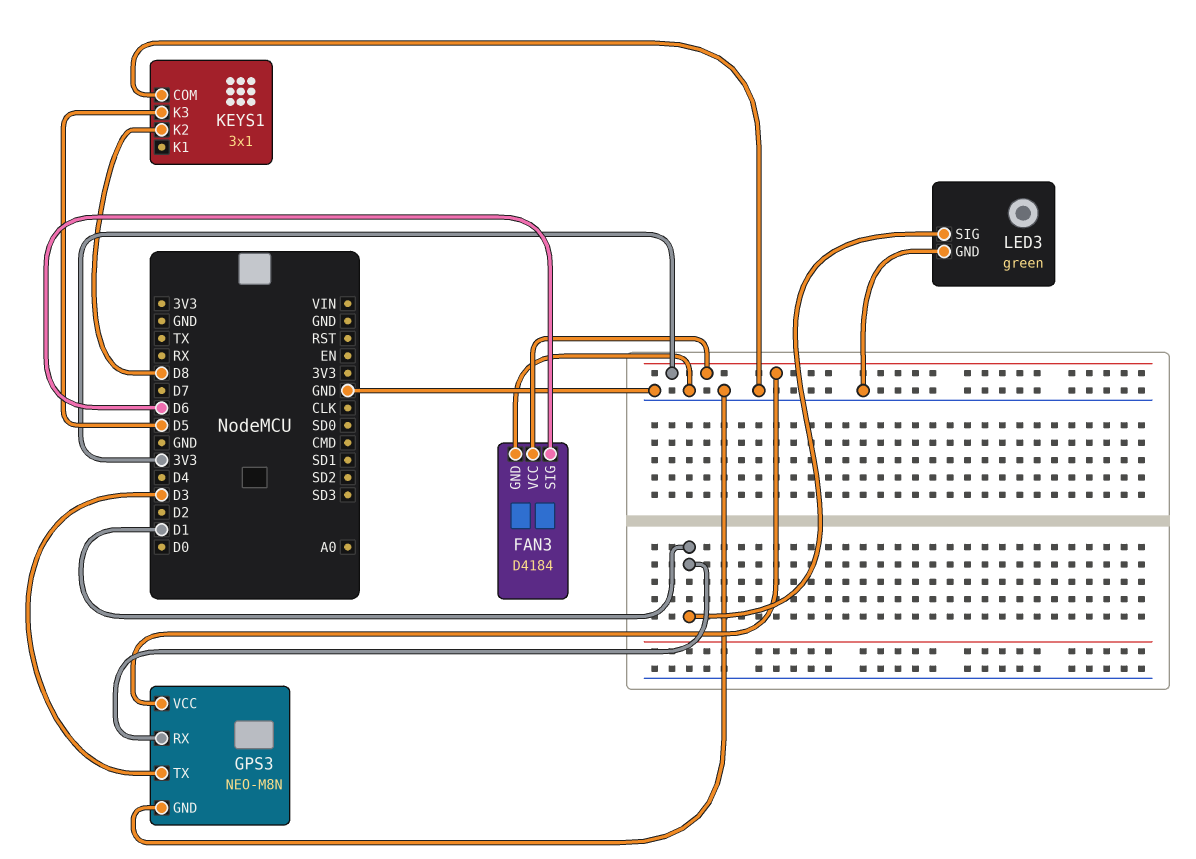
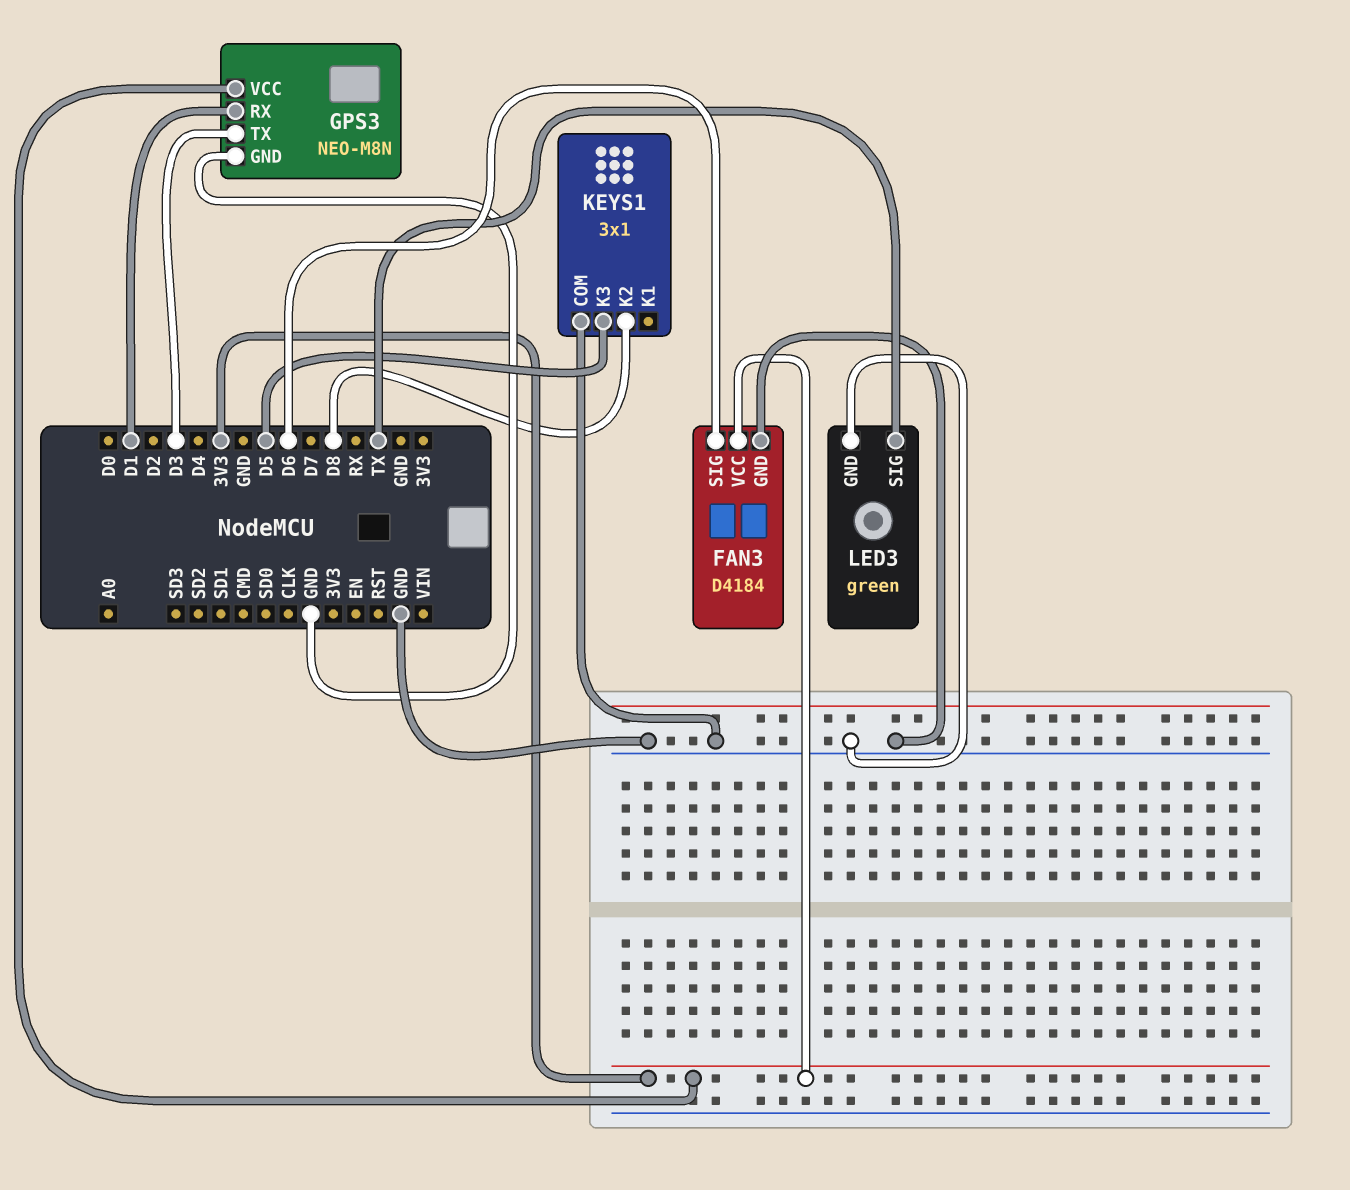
LED3 pin SIG: D1 -> TX

